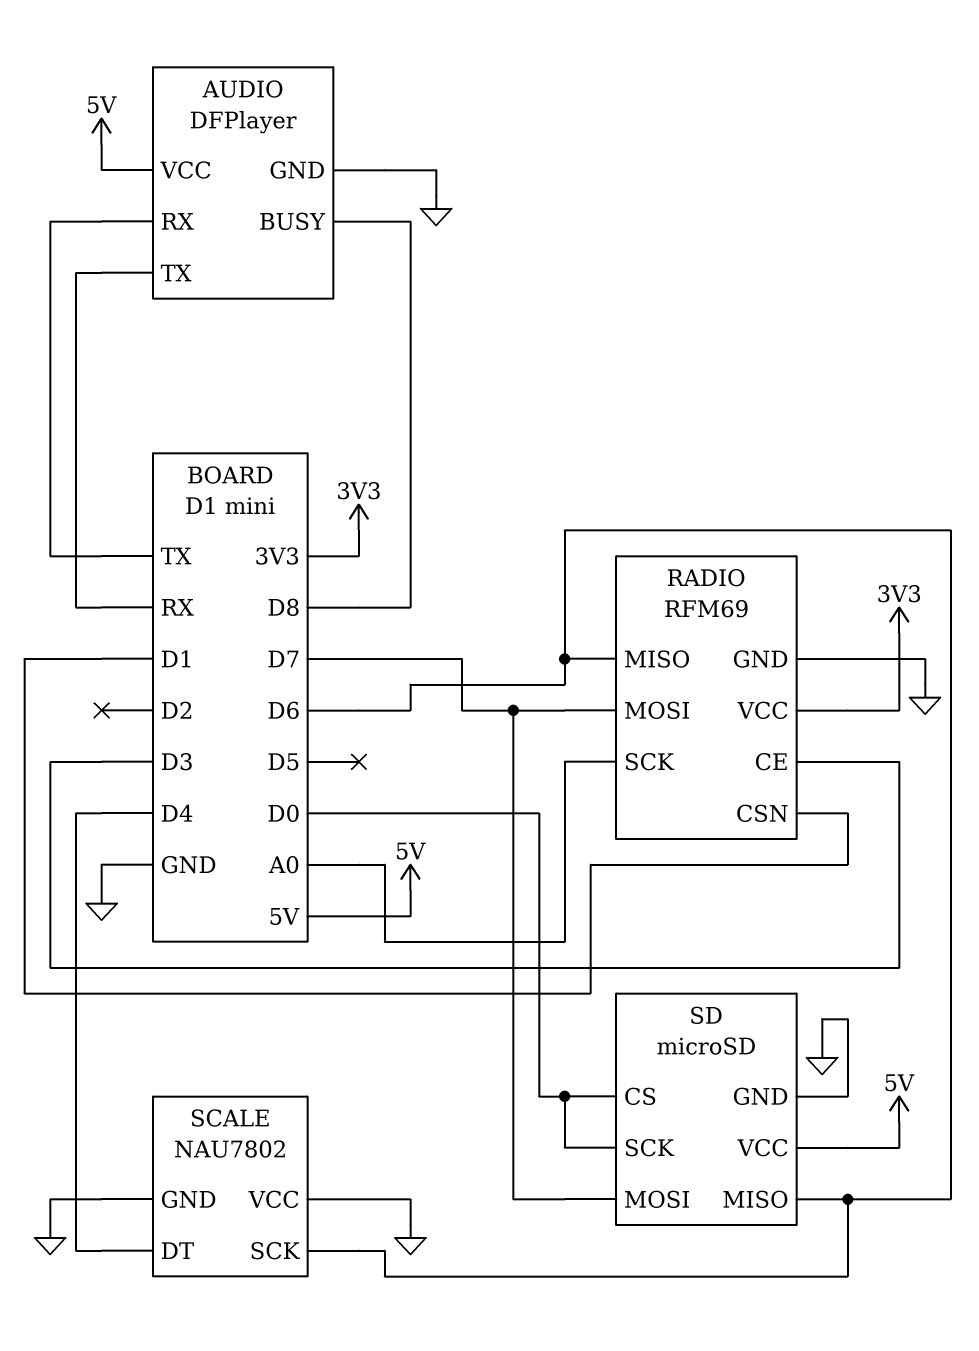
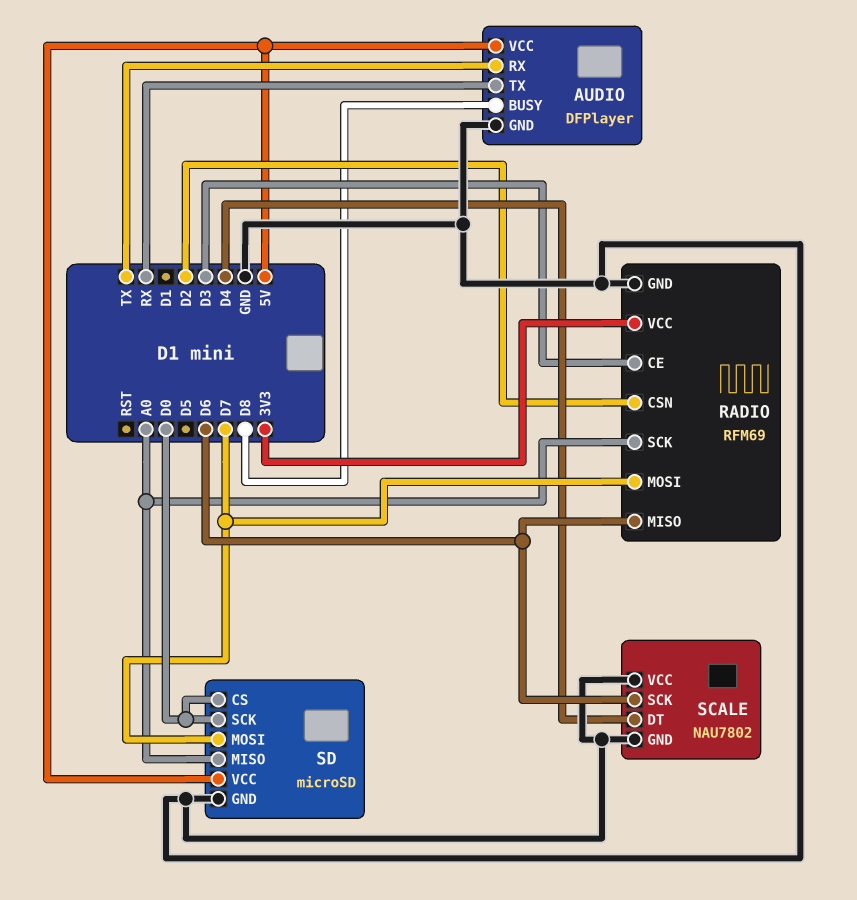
RADIO pin CSN: D1 -> D2
SD pin MISO: D6 -> A0

